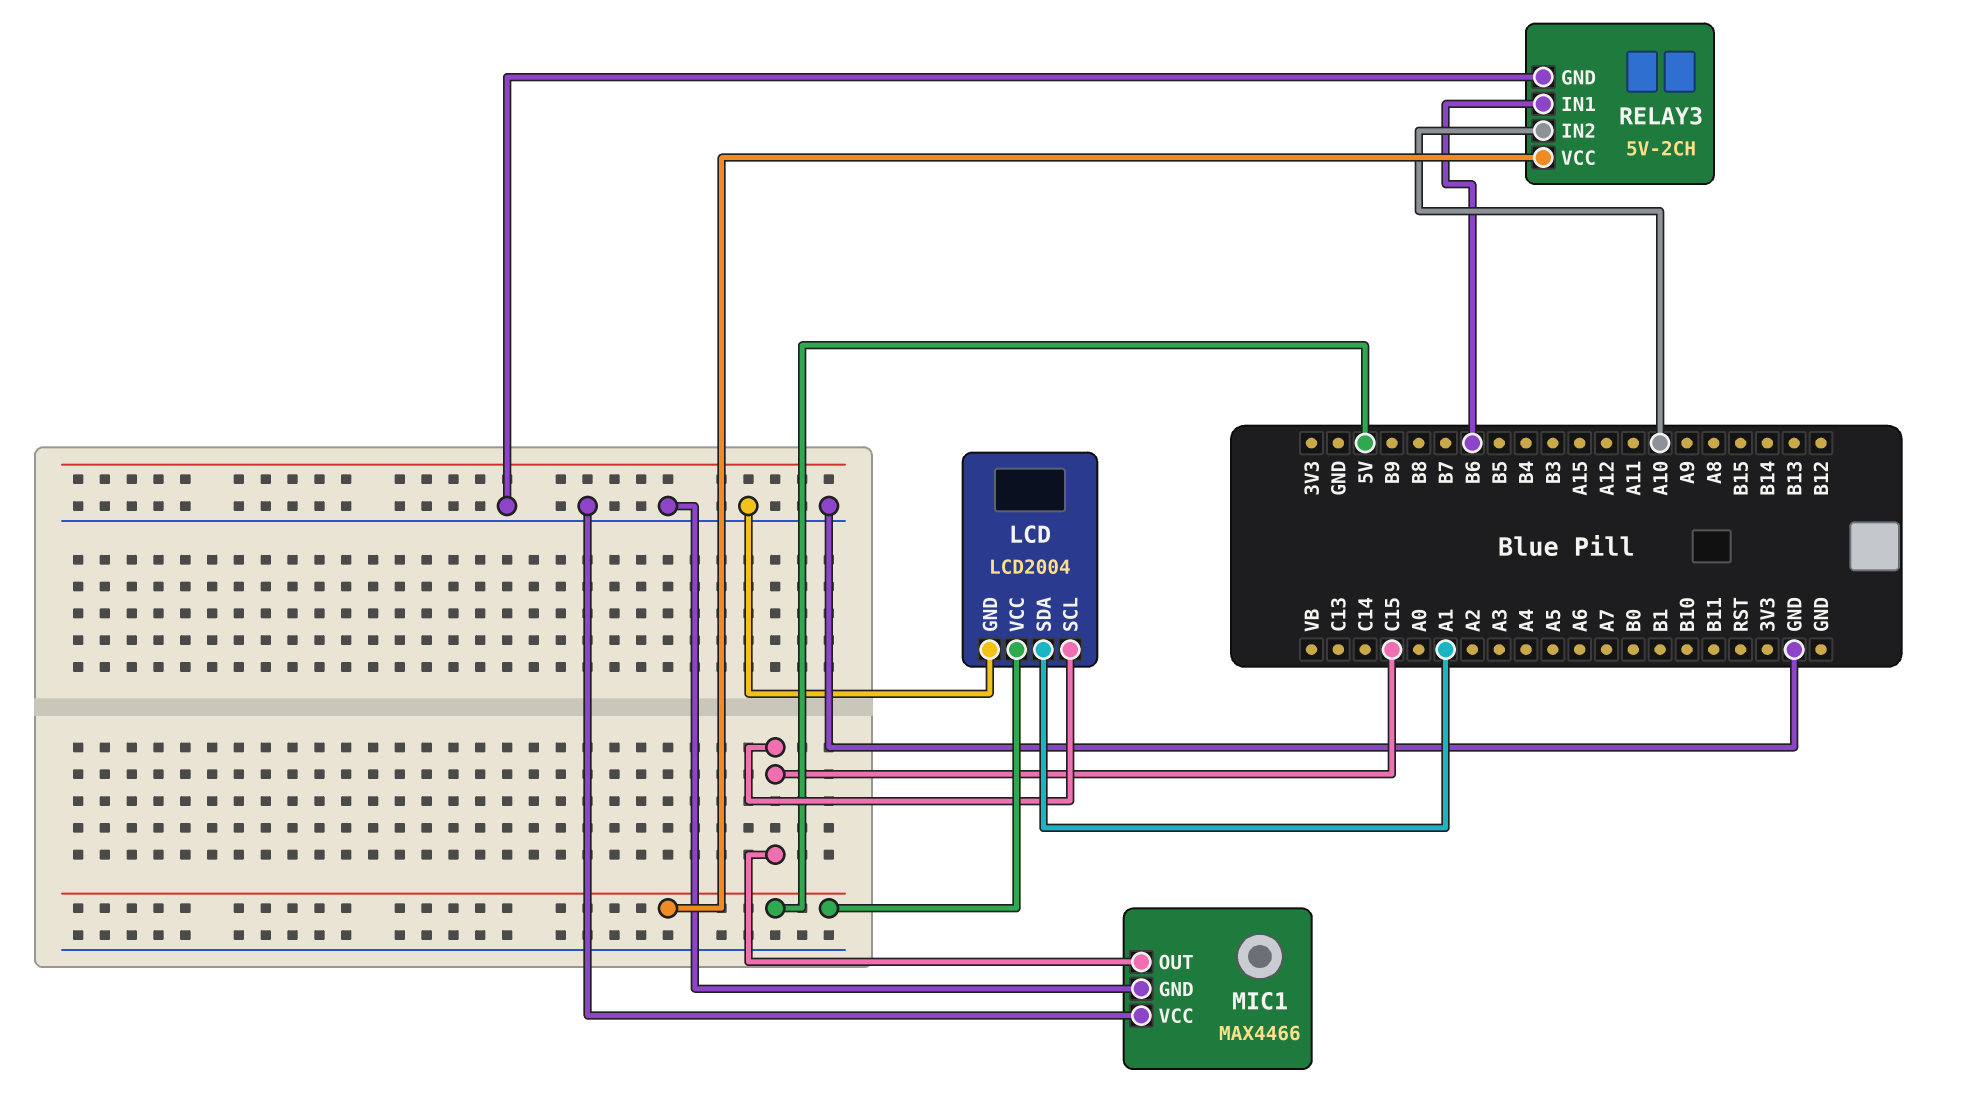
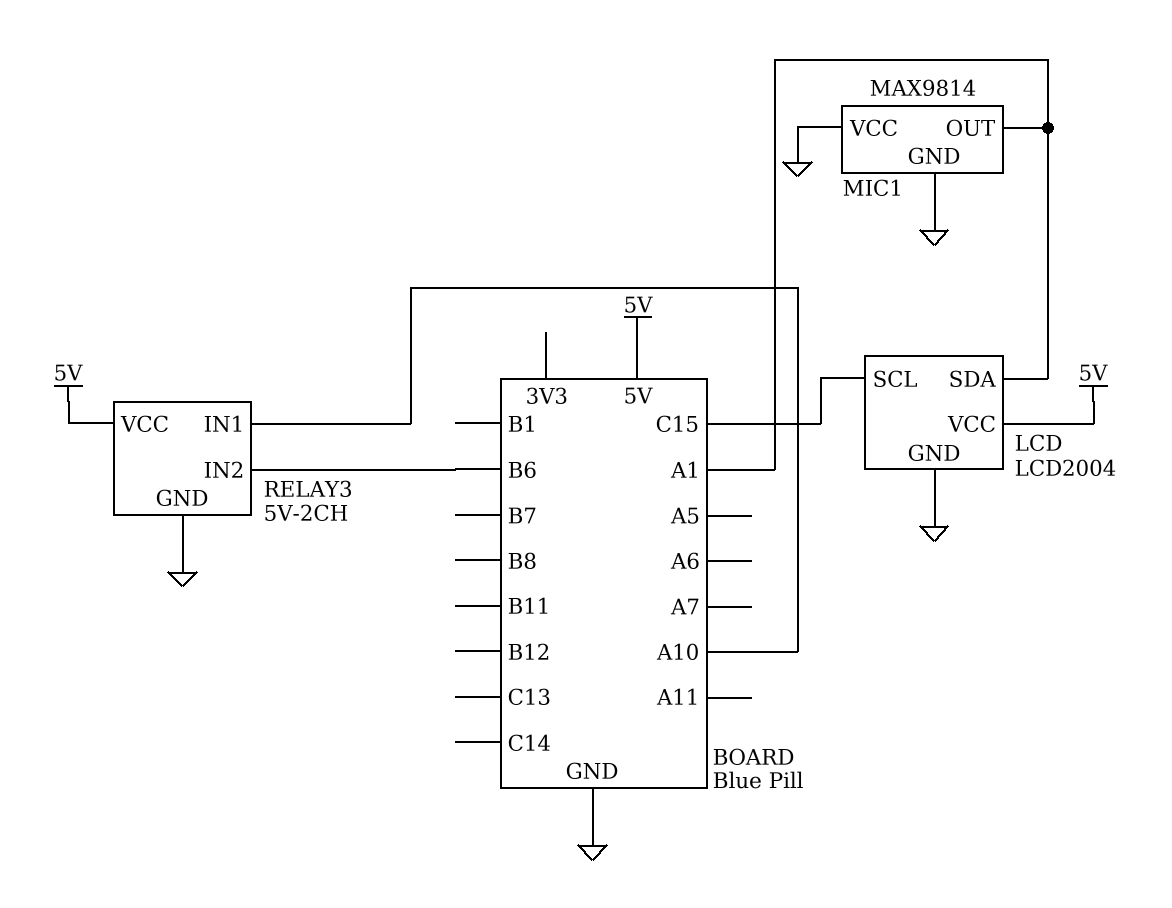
MIC1: MAX4466 -> MAX9814
MIC1 pin OUT: C15 -> A1
RELAY3 pin IN1: B6 -> A10
RELAY3 pin IN2: A10 -> B6

